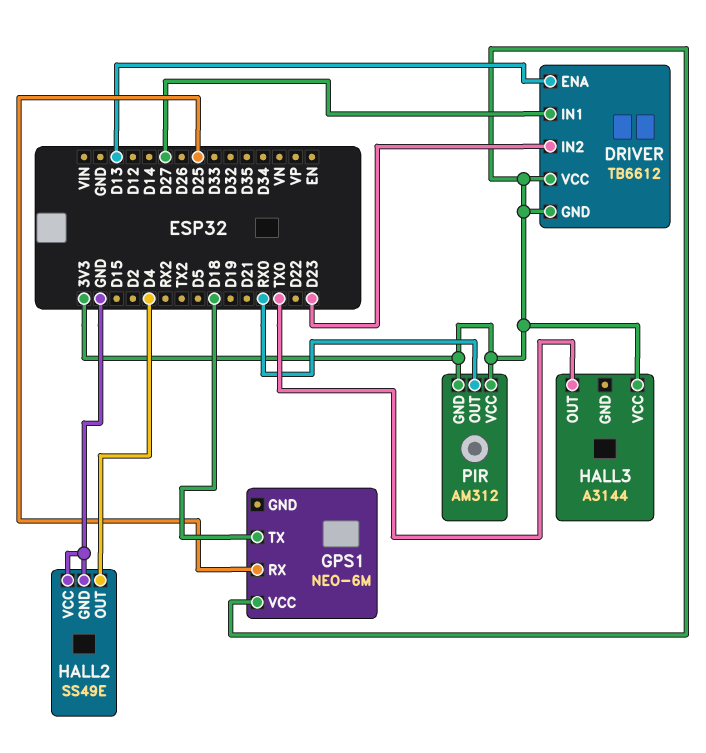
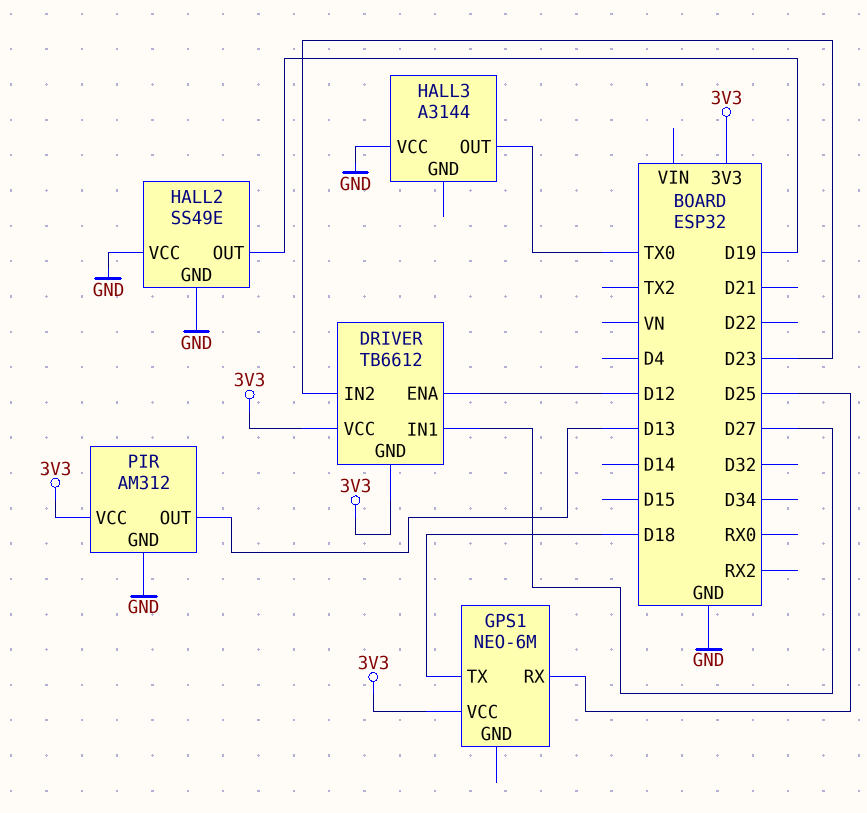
DRIVER pin ENA: D13 -> D12
HALL2 pin OUT: D4 -> D19
HALL3 pin VCC: 3V3 -> GND
PIR pin GND: 3V3 -> GND
PIR pin OUT: RX0 -> D13

